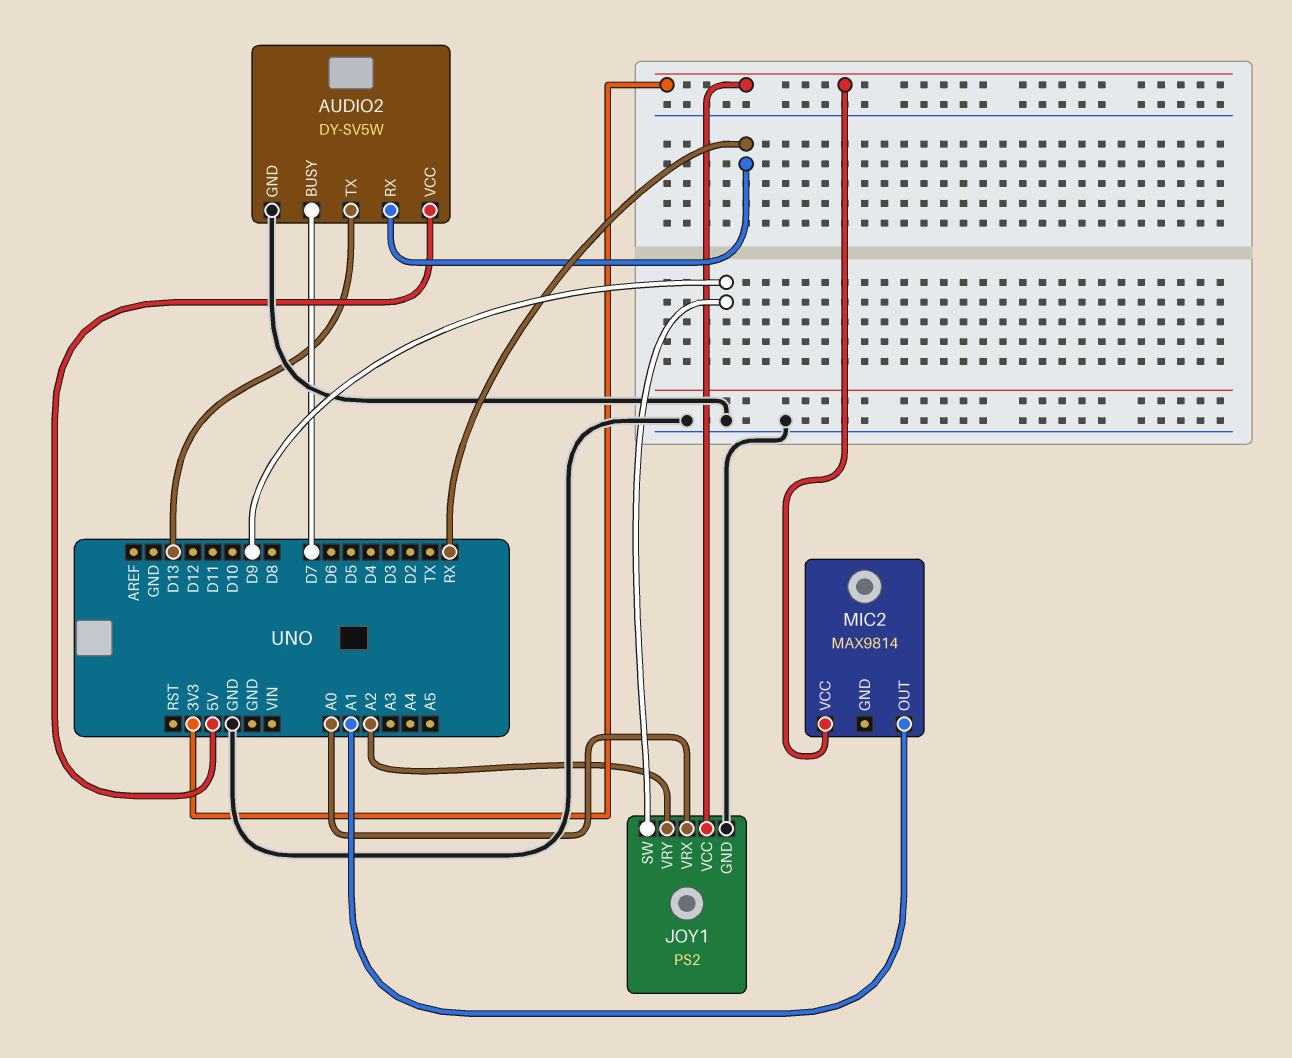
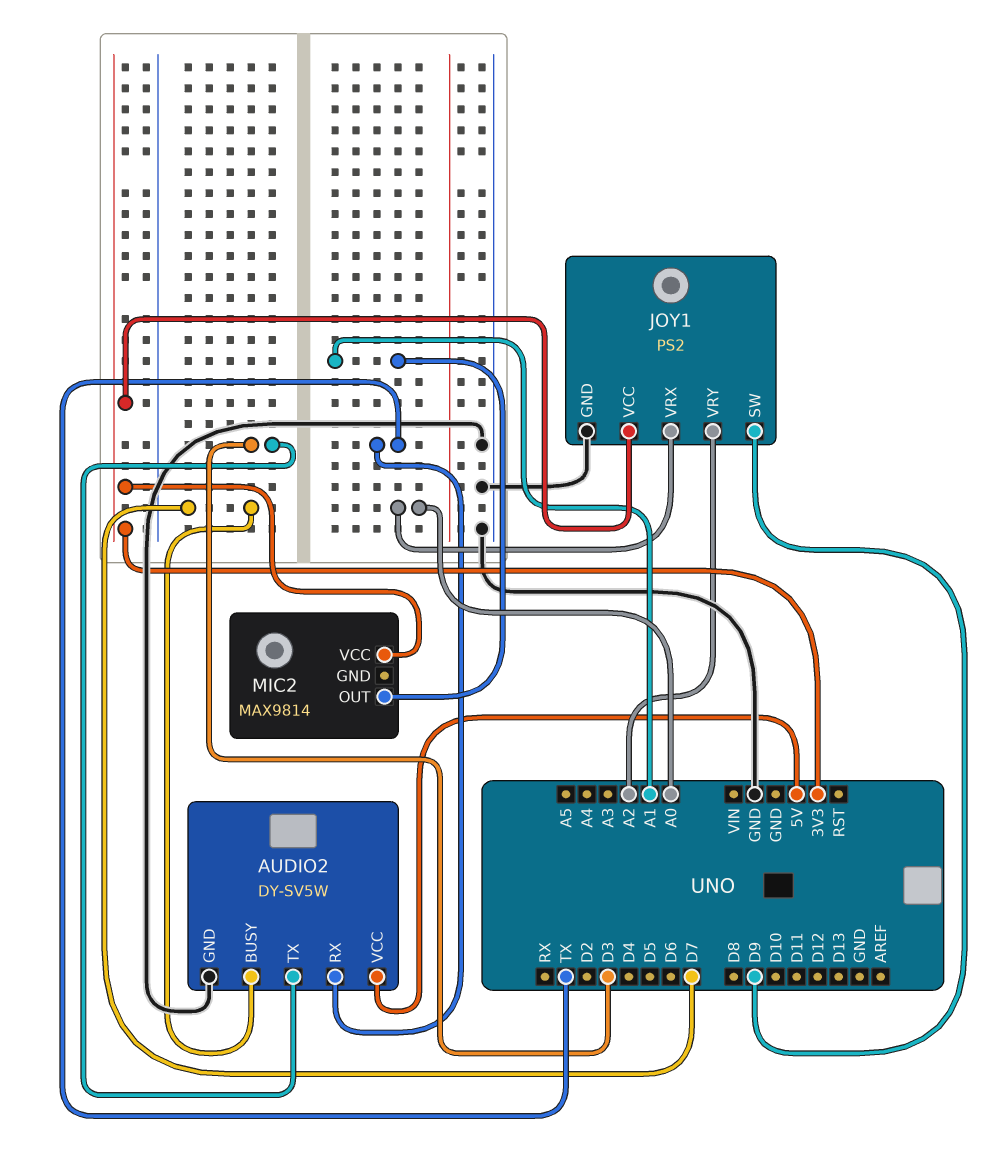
AUDIO2 pin RX: RX -> TX
AUDIO2 pin TX: D13 -> D3

